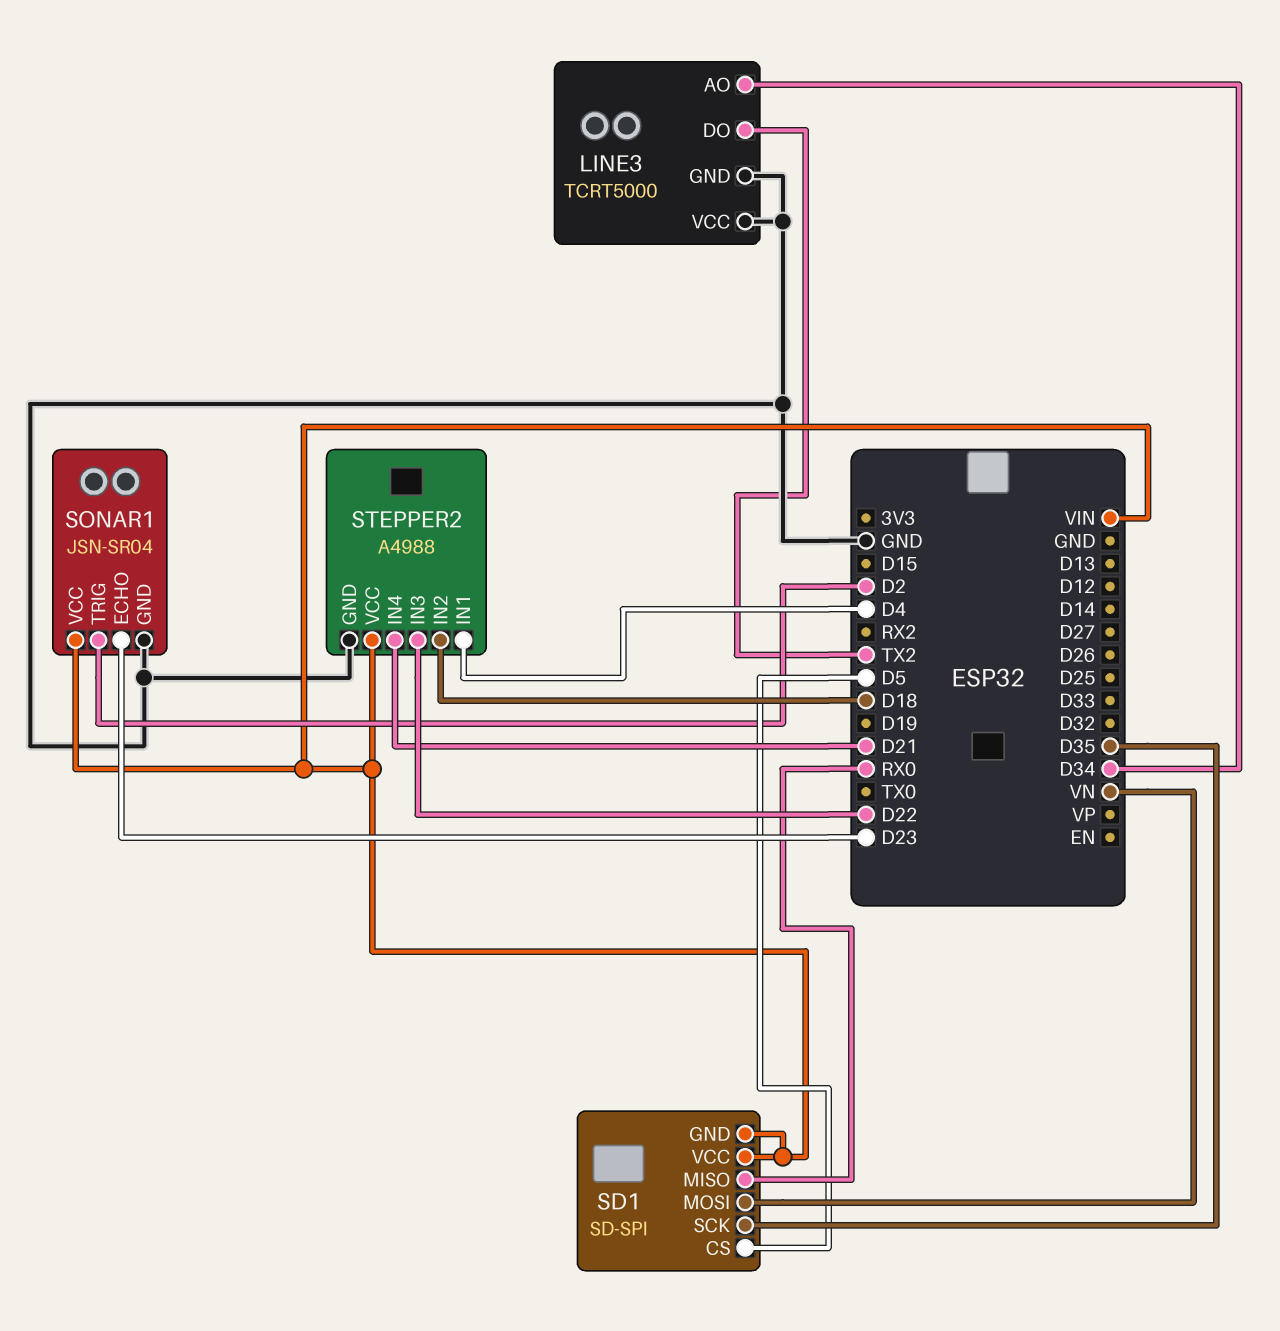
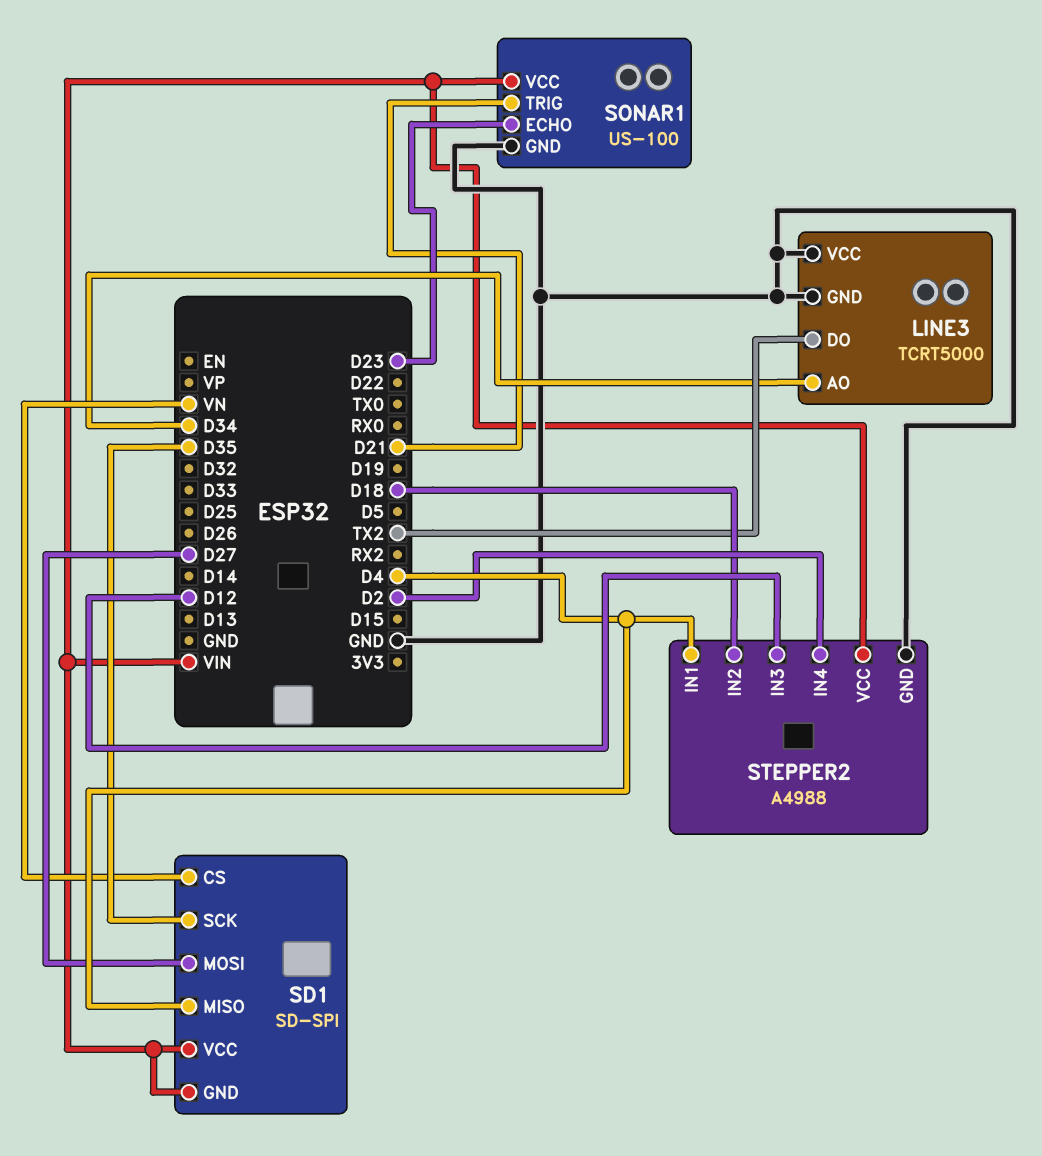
SD1 pin CS: D5 -> VN
SD1 pin MISO: RX0 -> D4
SD1 pin MOSI: VN -> D27
SONAR1: JSN-SR04 -> US-100
SONAR1 pin TRIG: D2 -> D21
STEPPER2 pin IN3: D22 -> D12
STEPPER2 pin IN4: D21 -> D2

